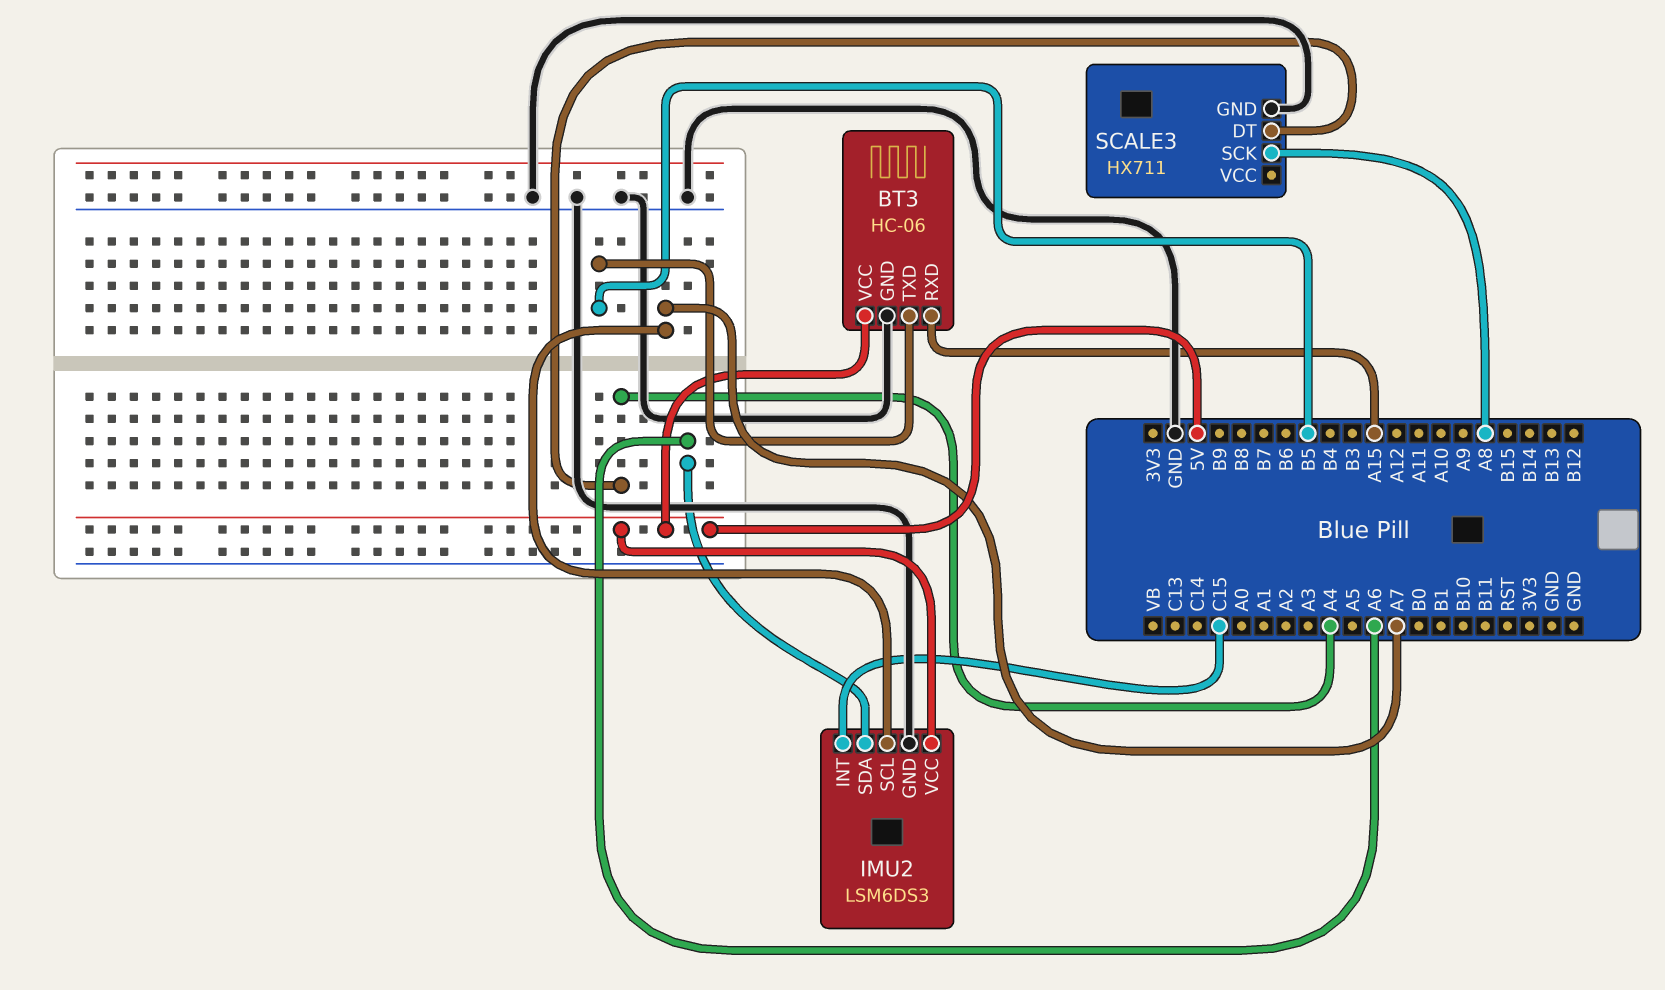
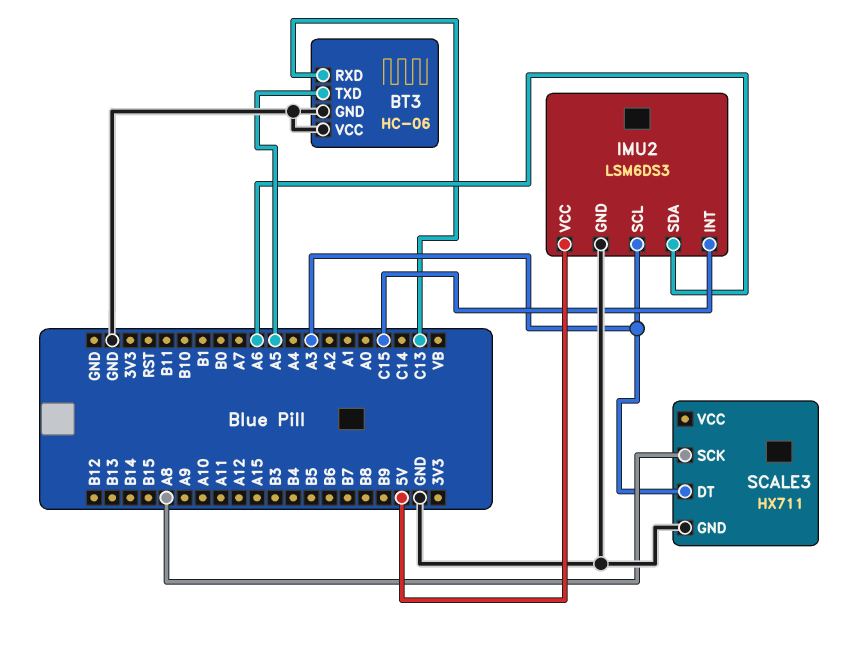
BT3 pin RXD: A15 -> C13
BT3 pin TXD: B5 -> A5
BT3 pin VCC: 5V -> GND
IMU2 pin SCL: A7 -> A3
SCALE3 pin DT: A4 -> A3

